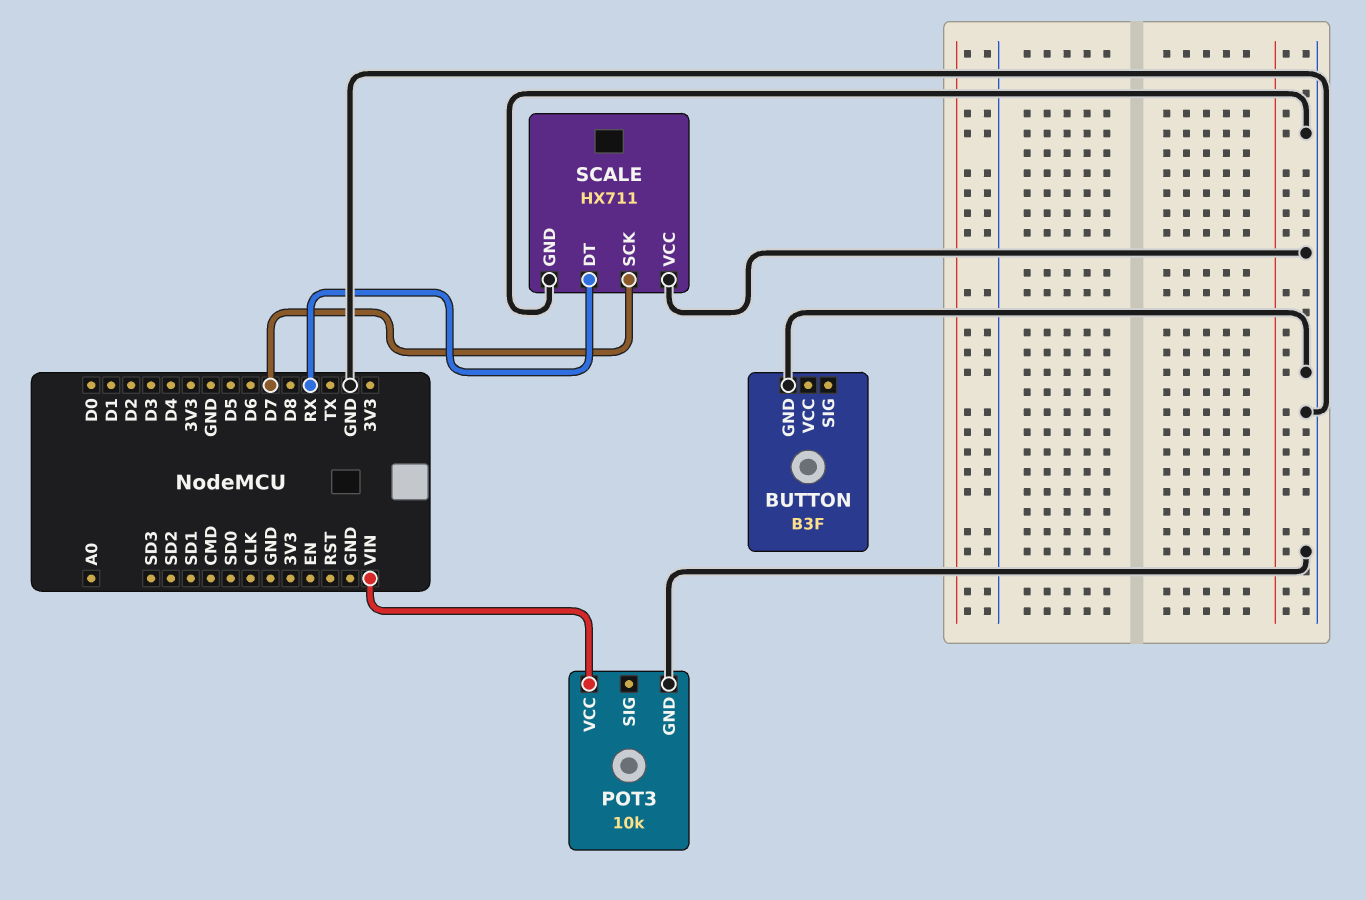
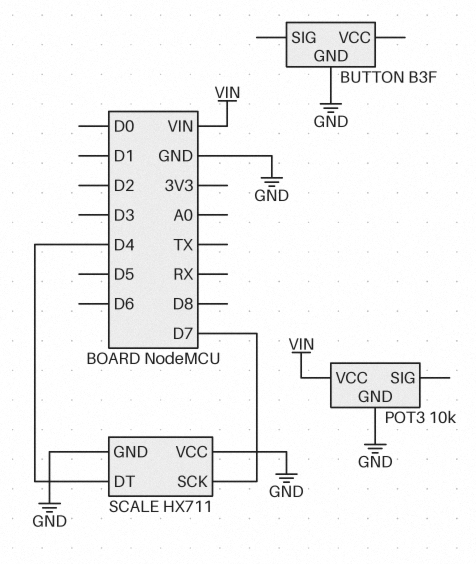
SCALE pin DT: RX -> D4

